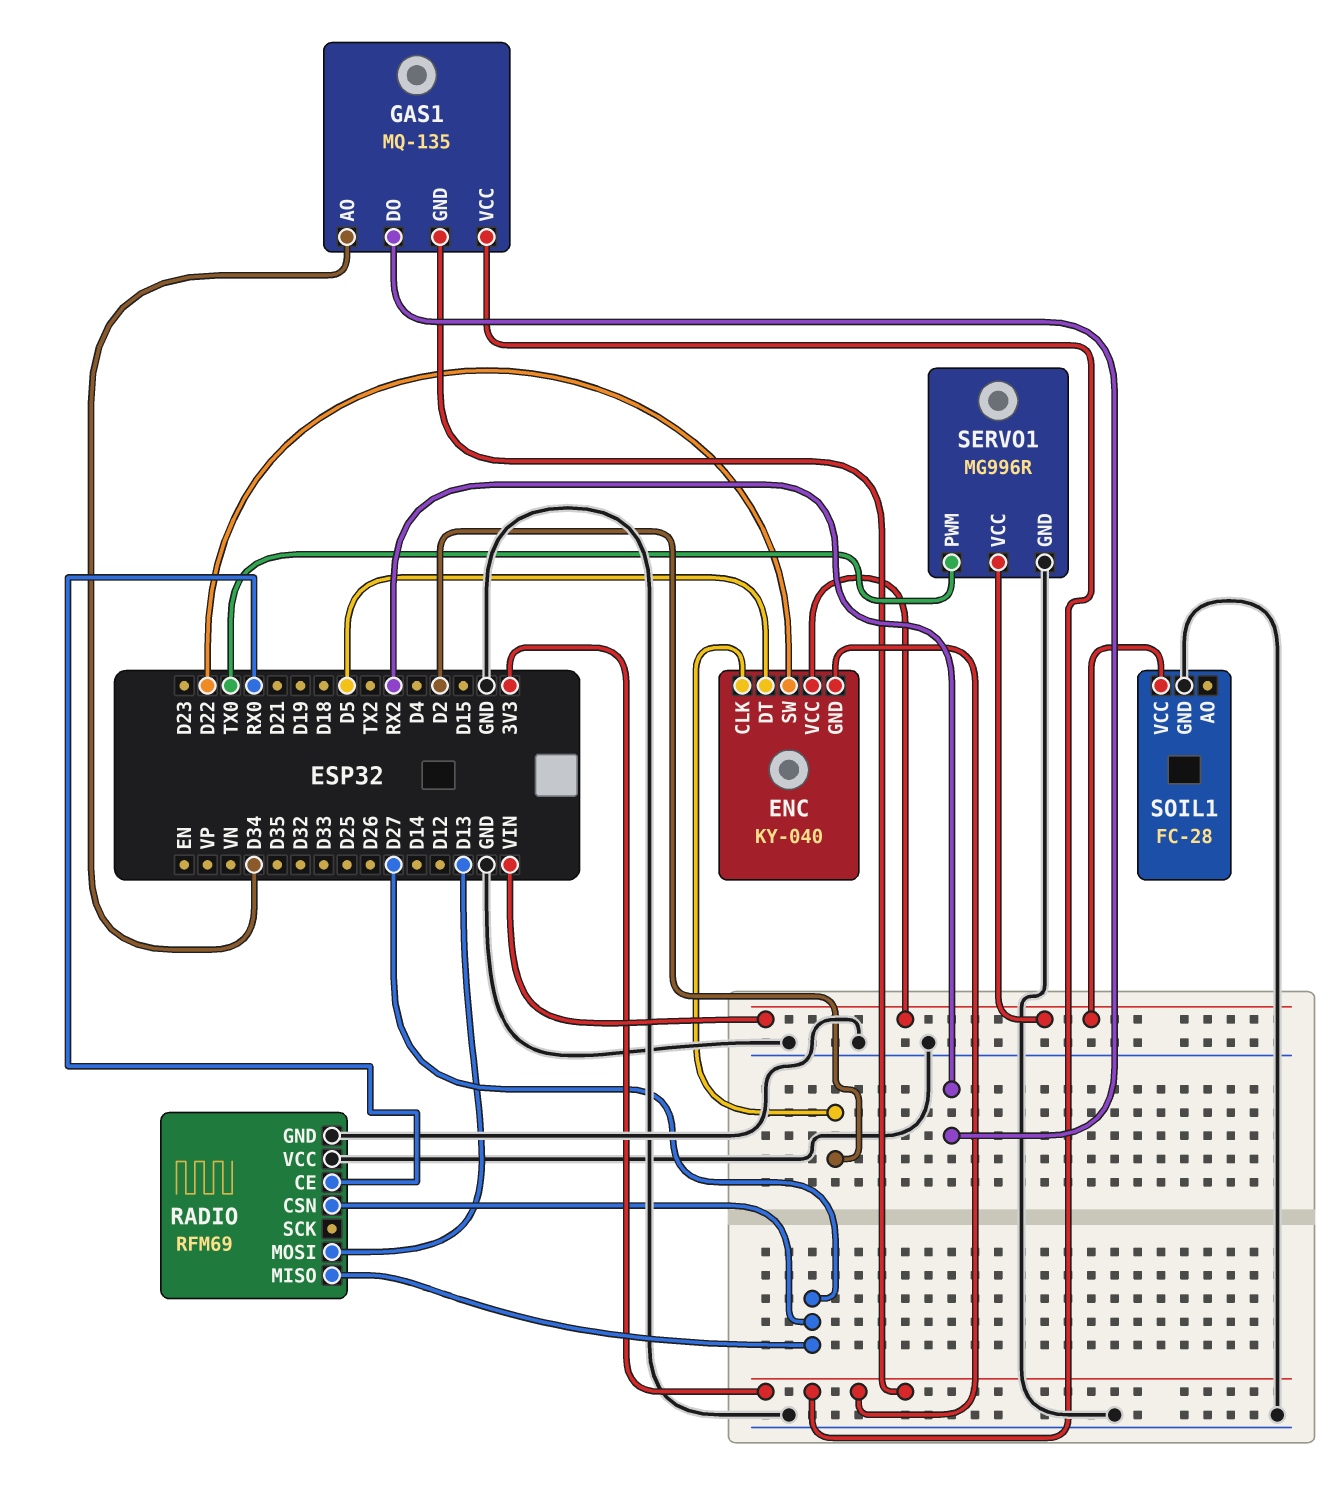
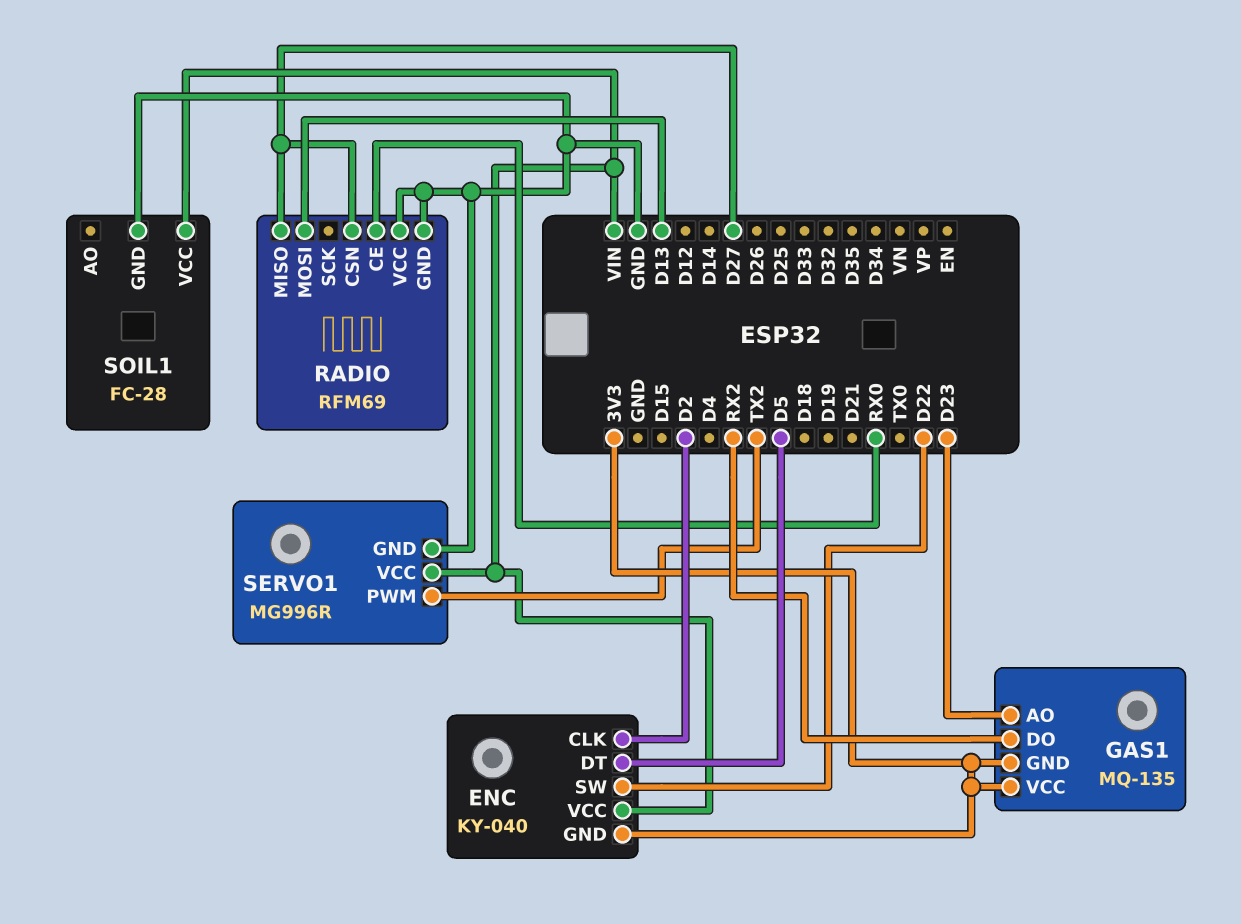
GAS1 pin AO: D34 -> D23
SERVO1 pin PWM: TX0 -> TX2

